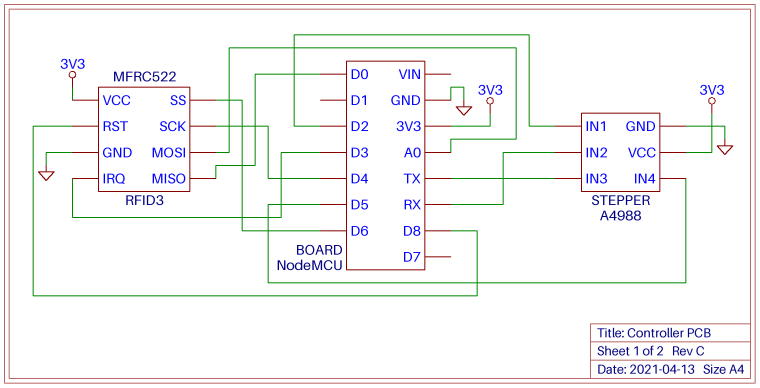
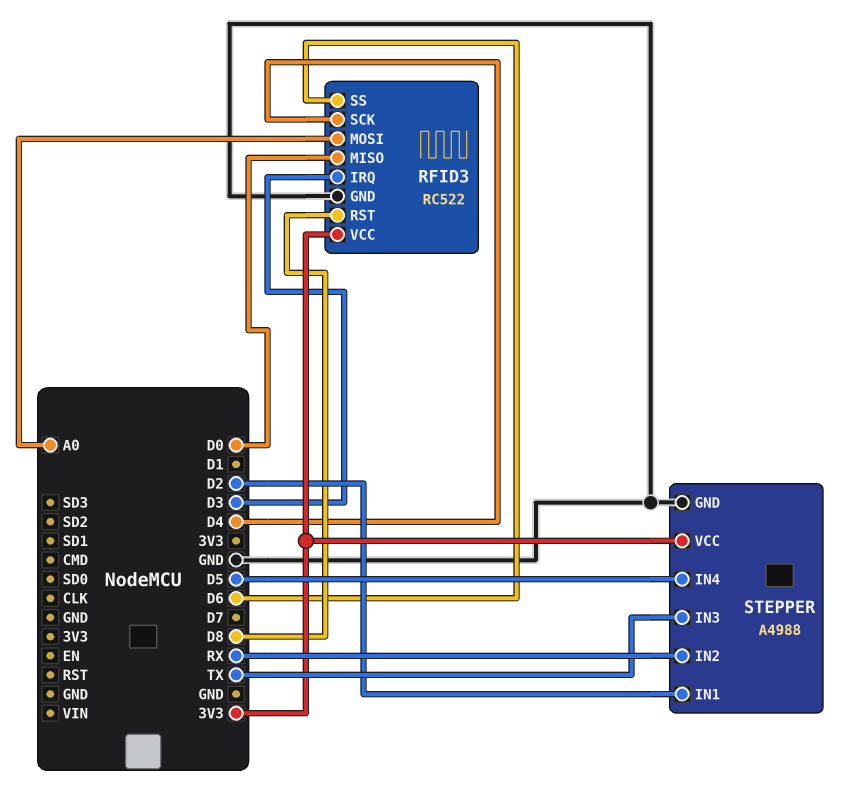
RFID3: MFRC522 -> RC522

